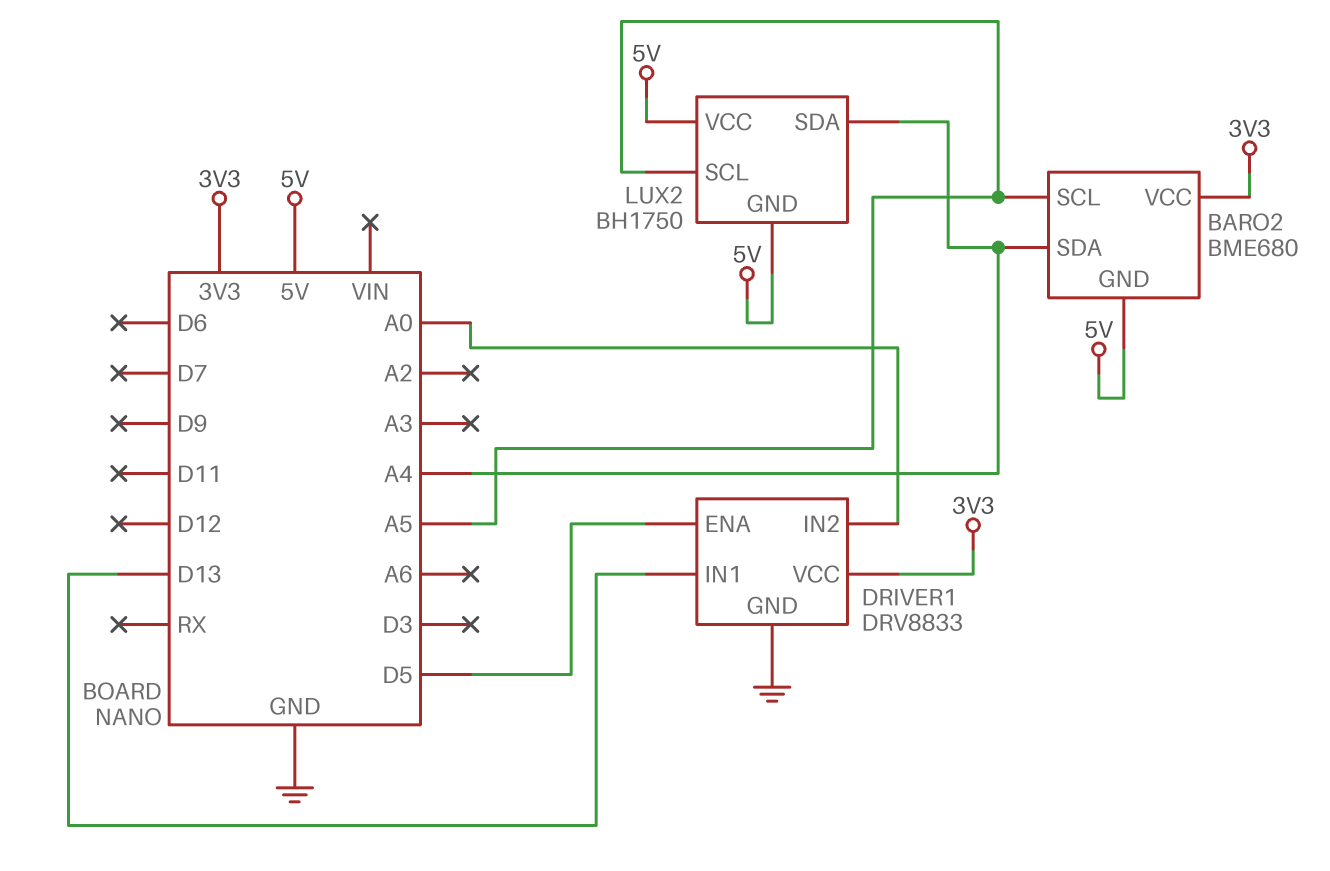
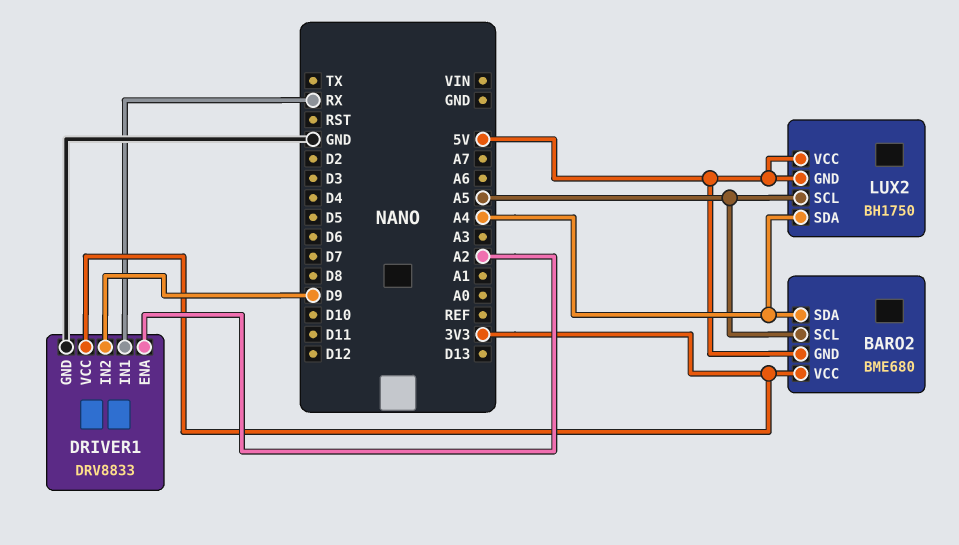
DRIVER1 pin ENA: D5 -> A2
DRIVER1 pin IN1: D13 -> RX
DRIVER1 pin IN2: A0 -> D9

